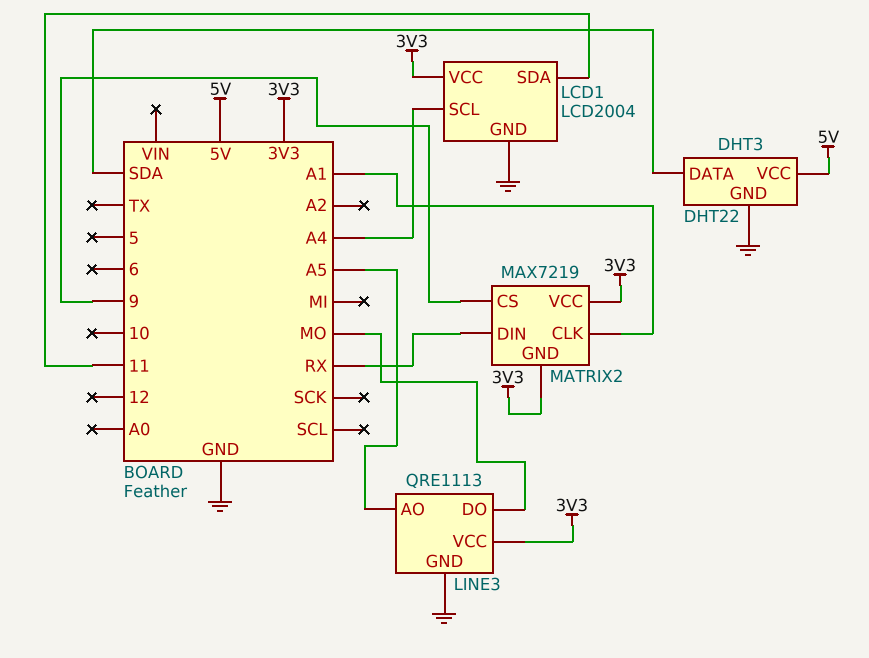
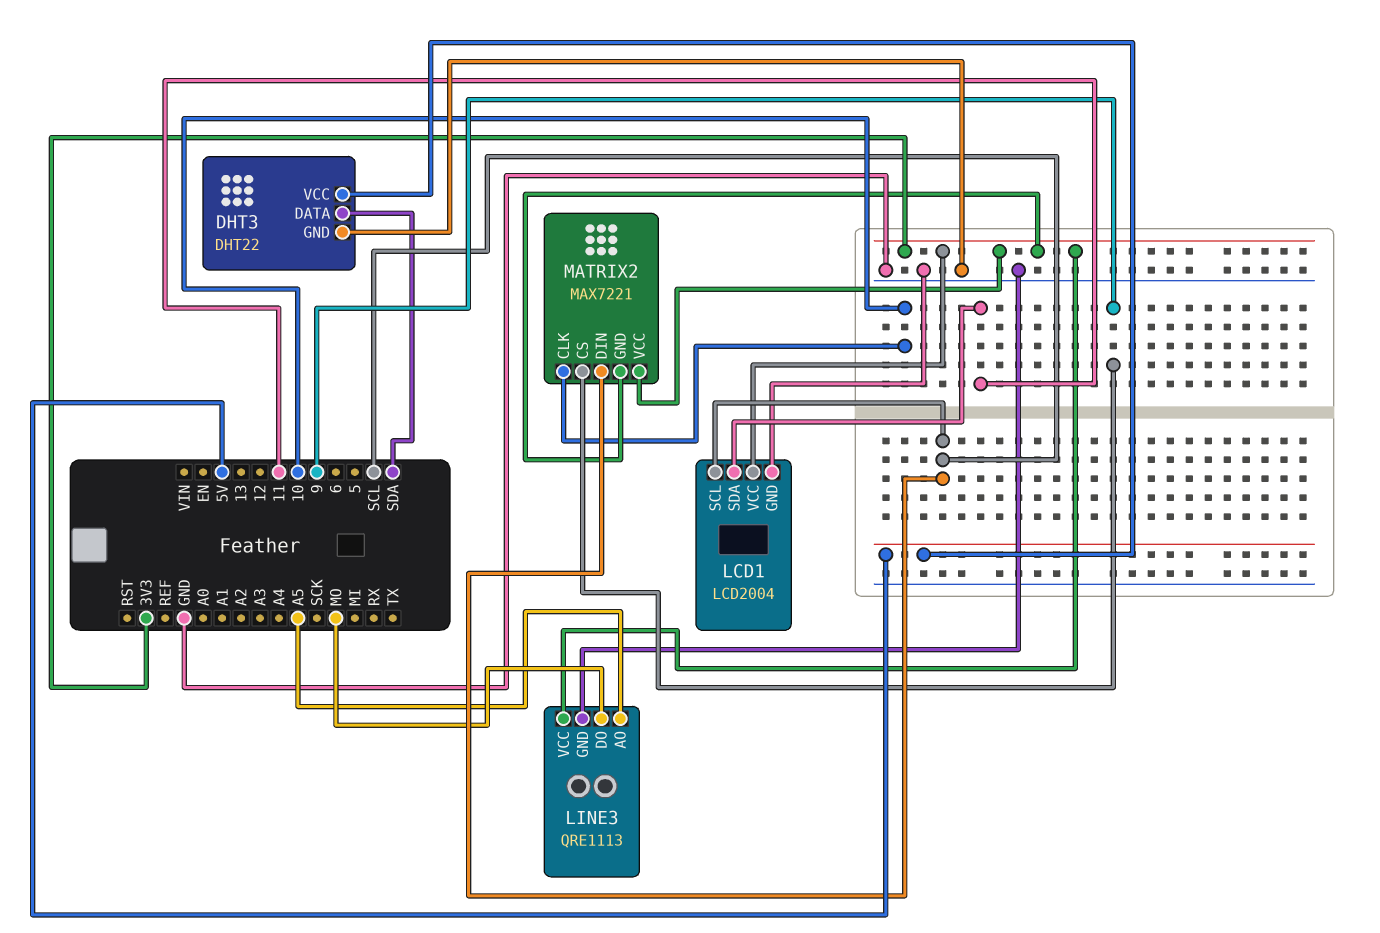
LCD1 pin SCL: A4 -> SCL
MATRIX2: MAX7219 -> MAX7221
MATRIX2 pin CLK: A1 -> 10
MATRIX2 pin DIN: RX -> SCL

